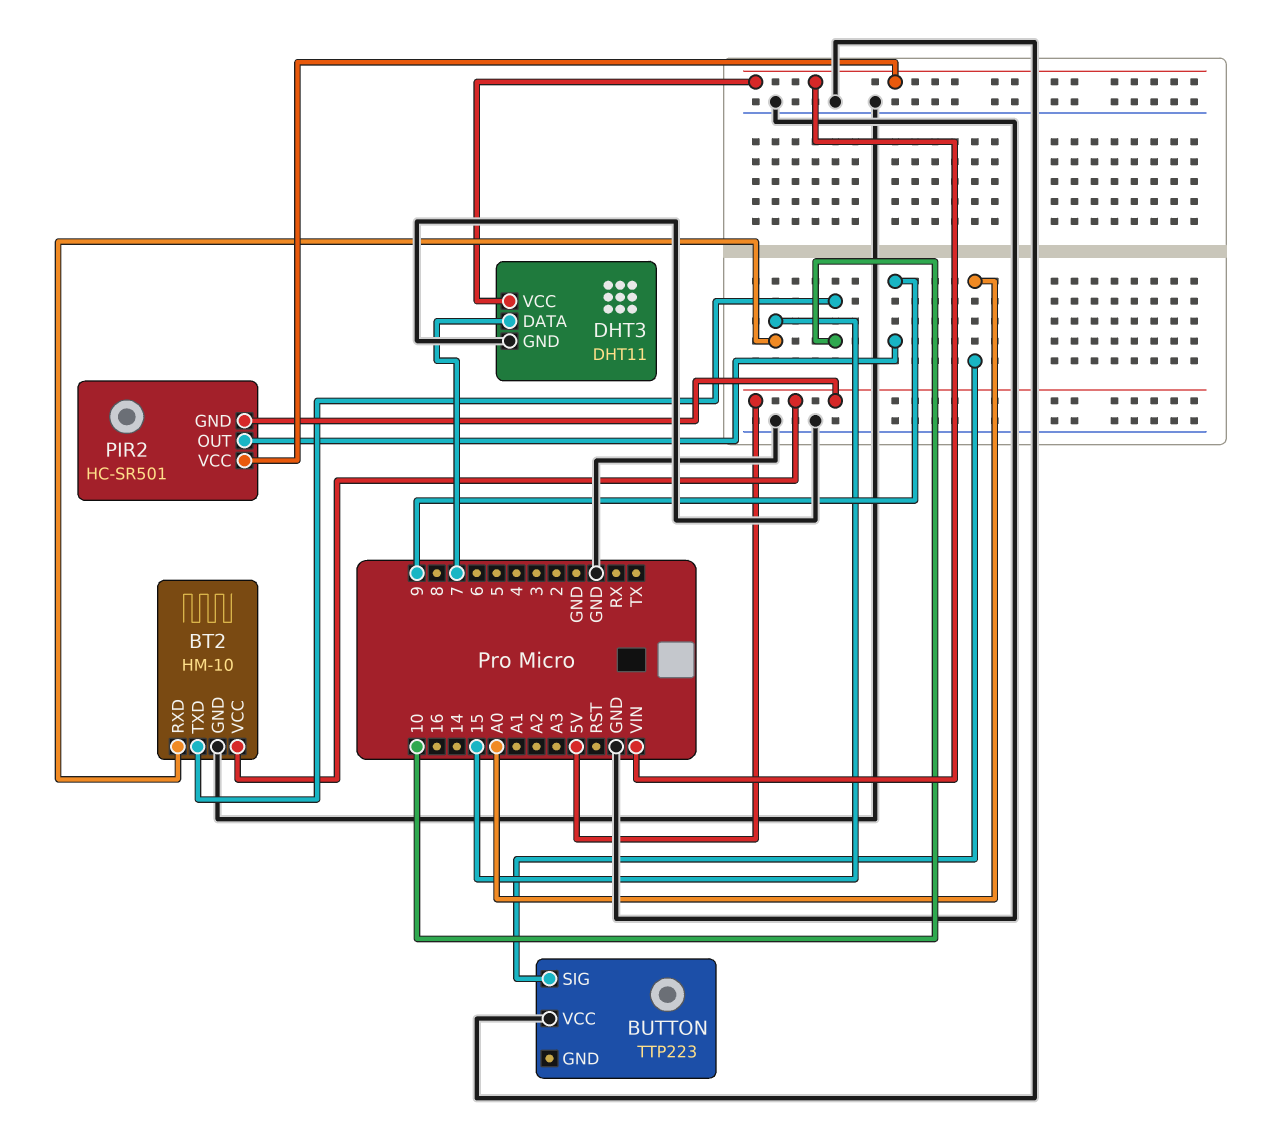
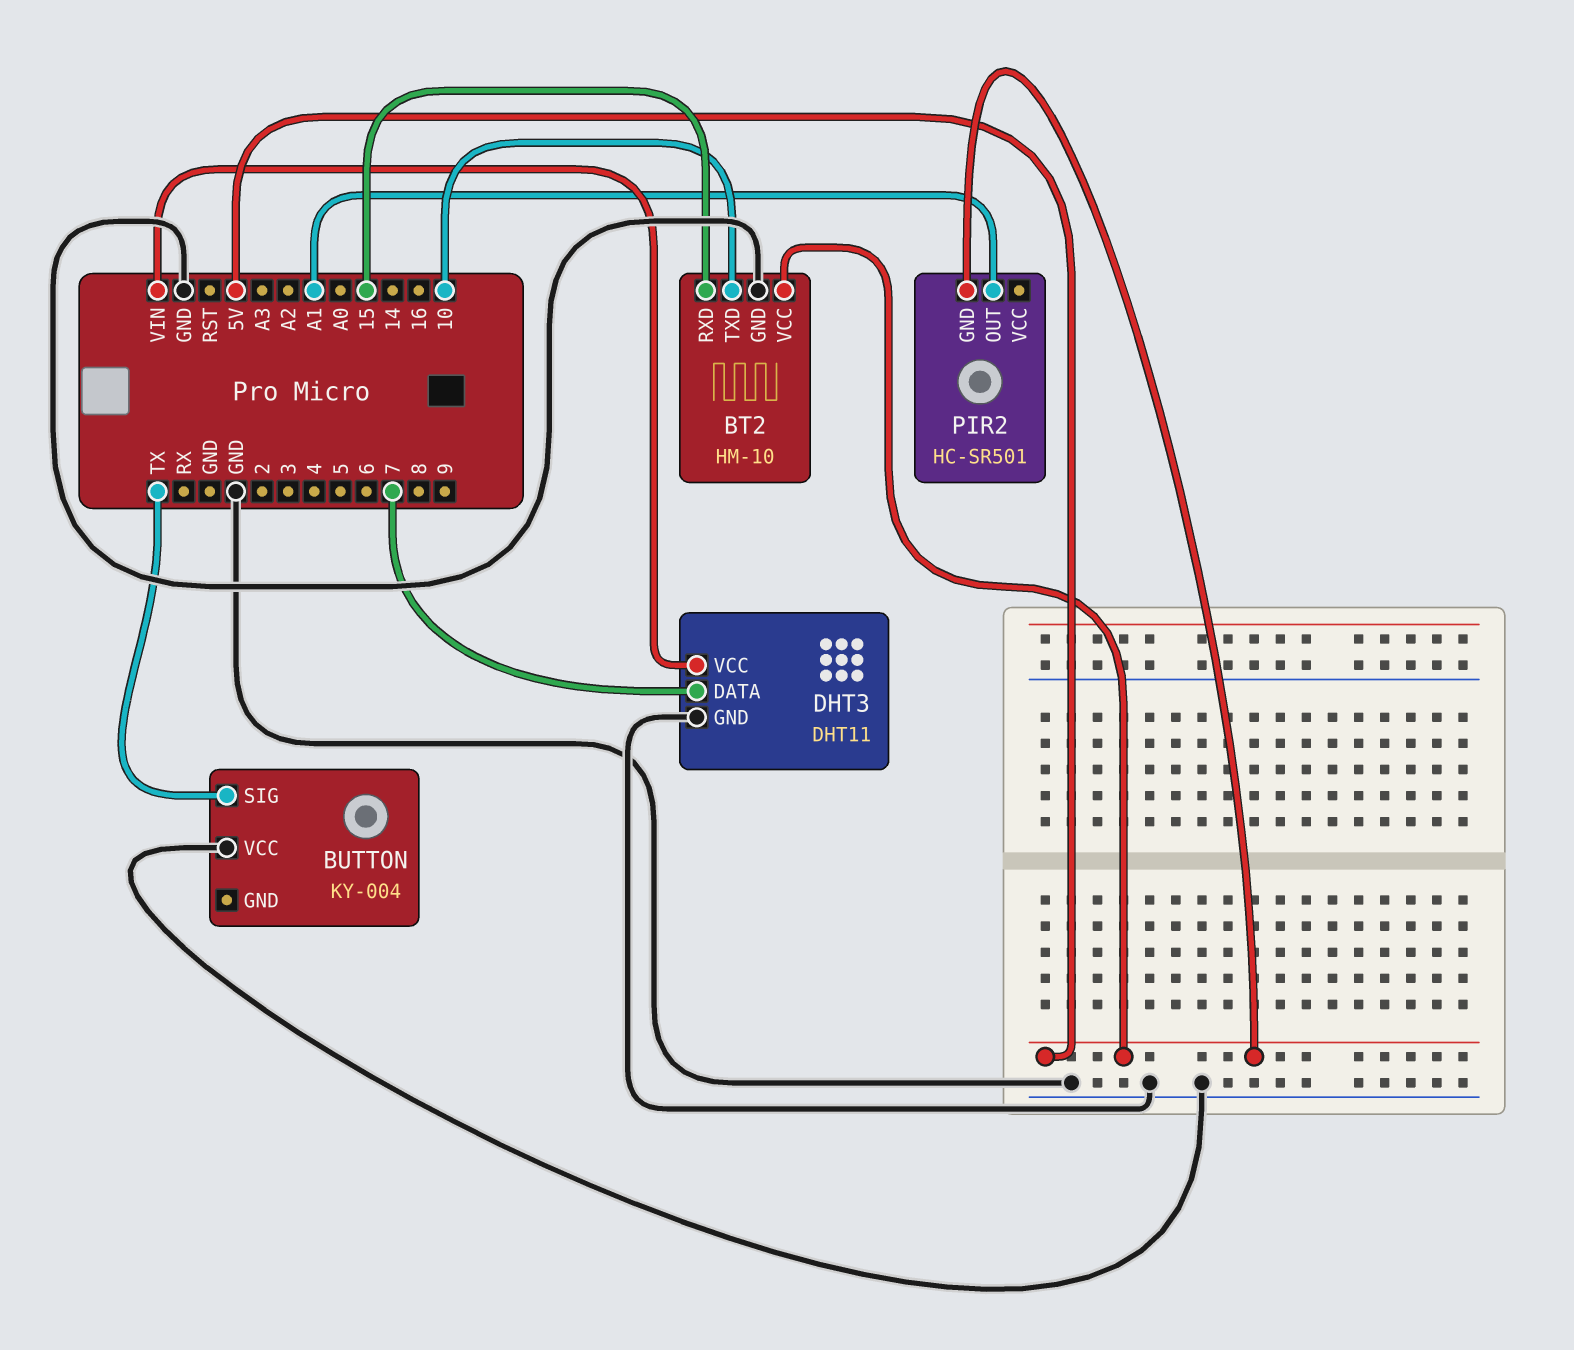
BUTTON: TTP223 -> KY-004
BUTTON pin SIG: A0 -> TX
PIR2 pin OUT: 9 -> A1
PIR2 pin VCC: VIN -> none

